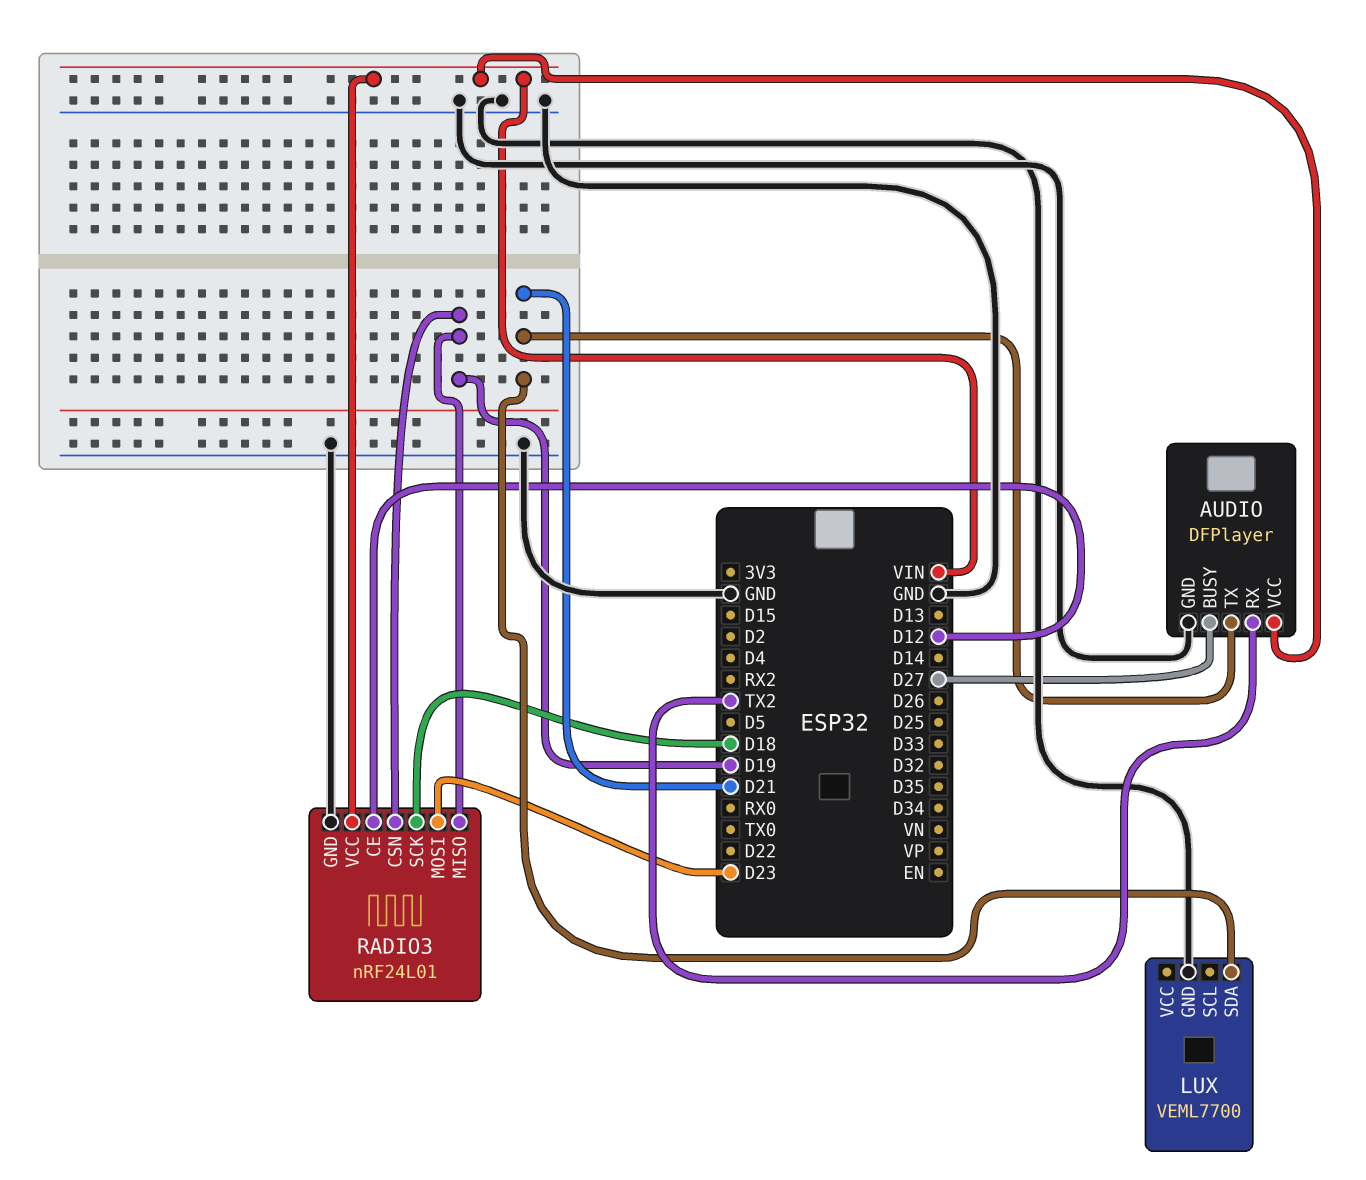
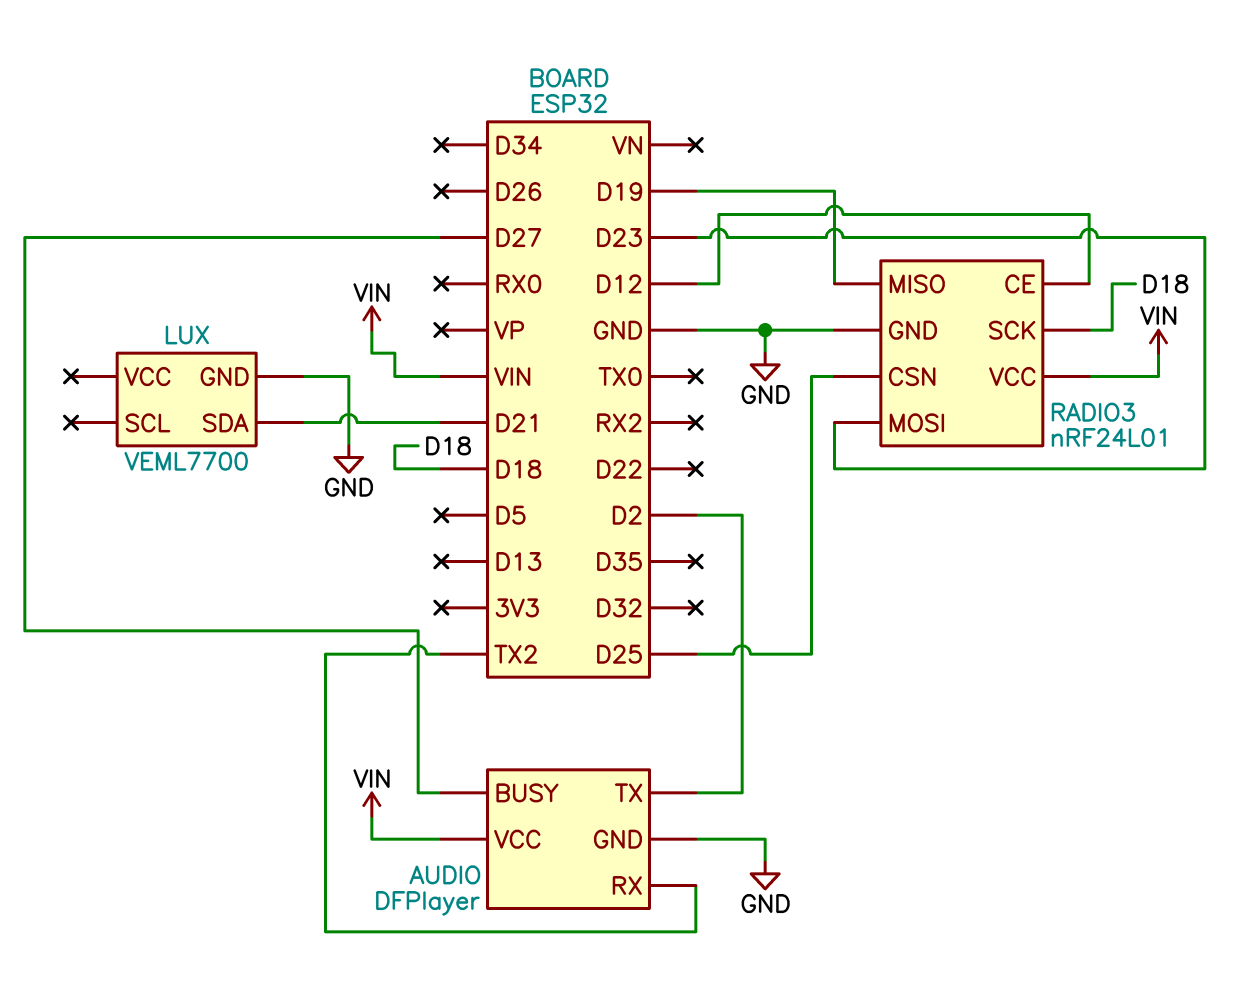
AUDIO pin TX: D21 -> D2
RADIO3 pin CSN: D19 -> D25

